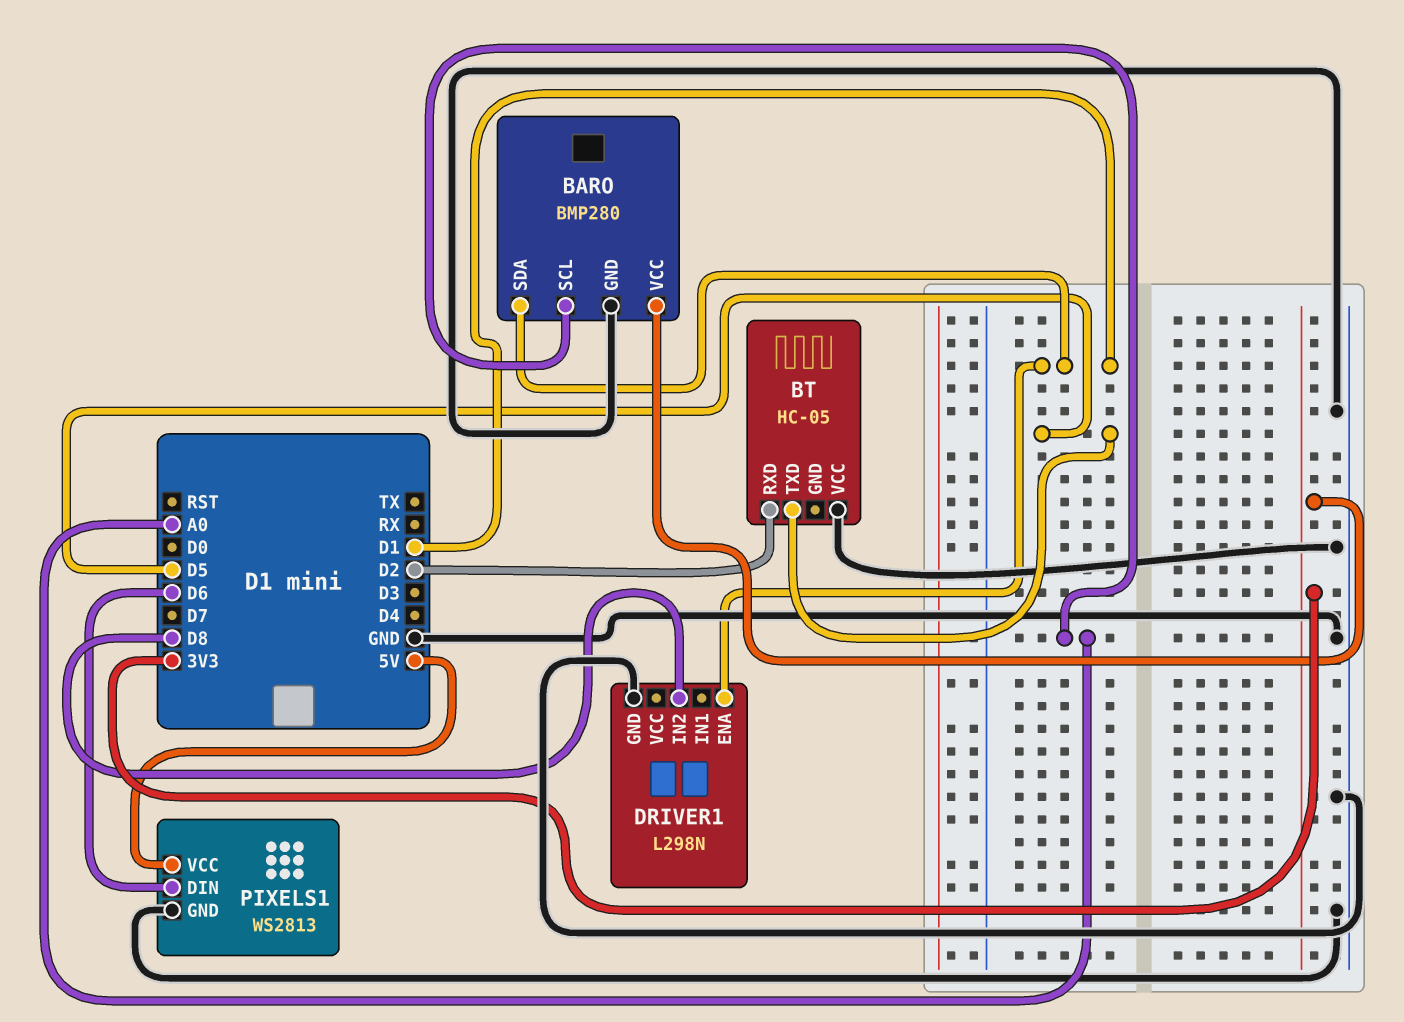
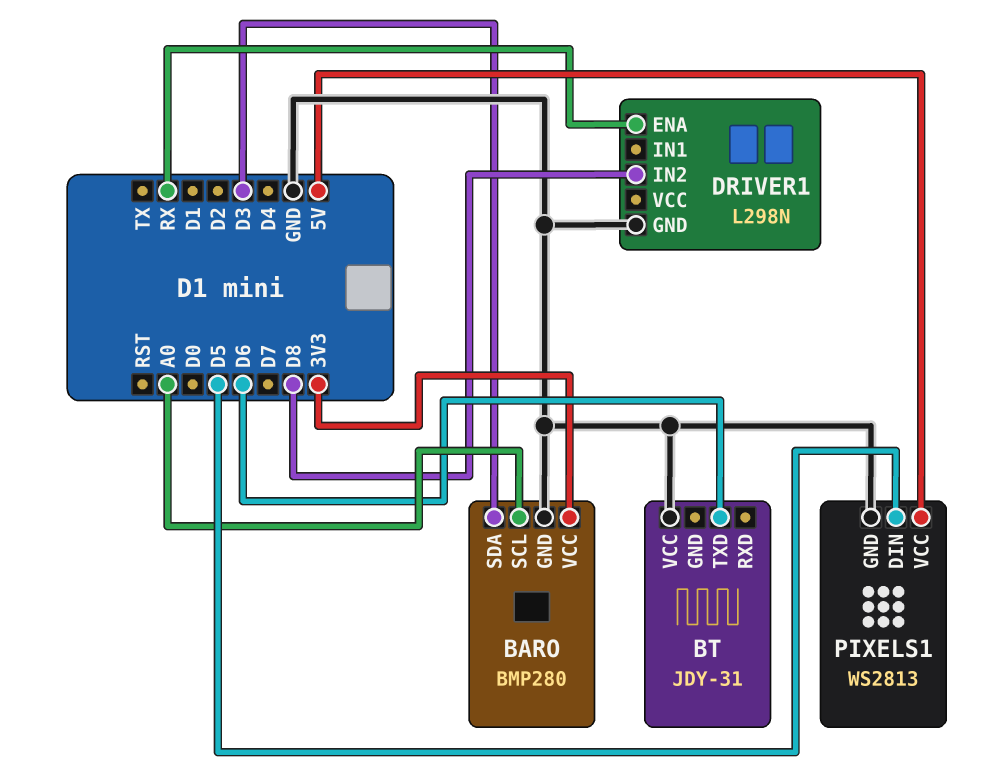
BARO pin SDA: D1 -> D3
BT: HC-05 -> JDY-31
BT pin RXD: D2 -> none
BT pin TXD: D5 -> D6
DRIVER1 pin ENA: D1 -> RX
PIXELS1 pin DIN: D6 -> D5

